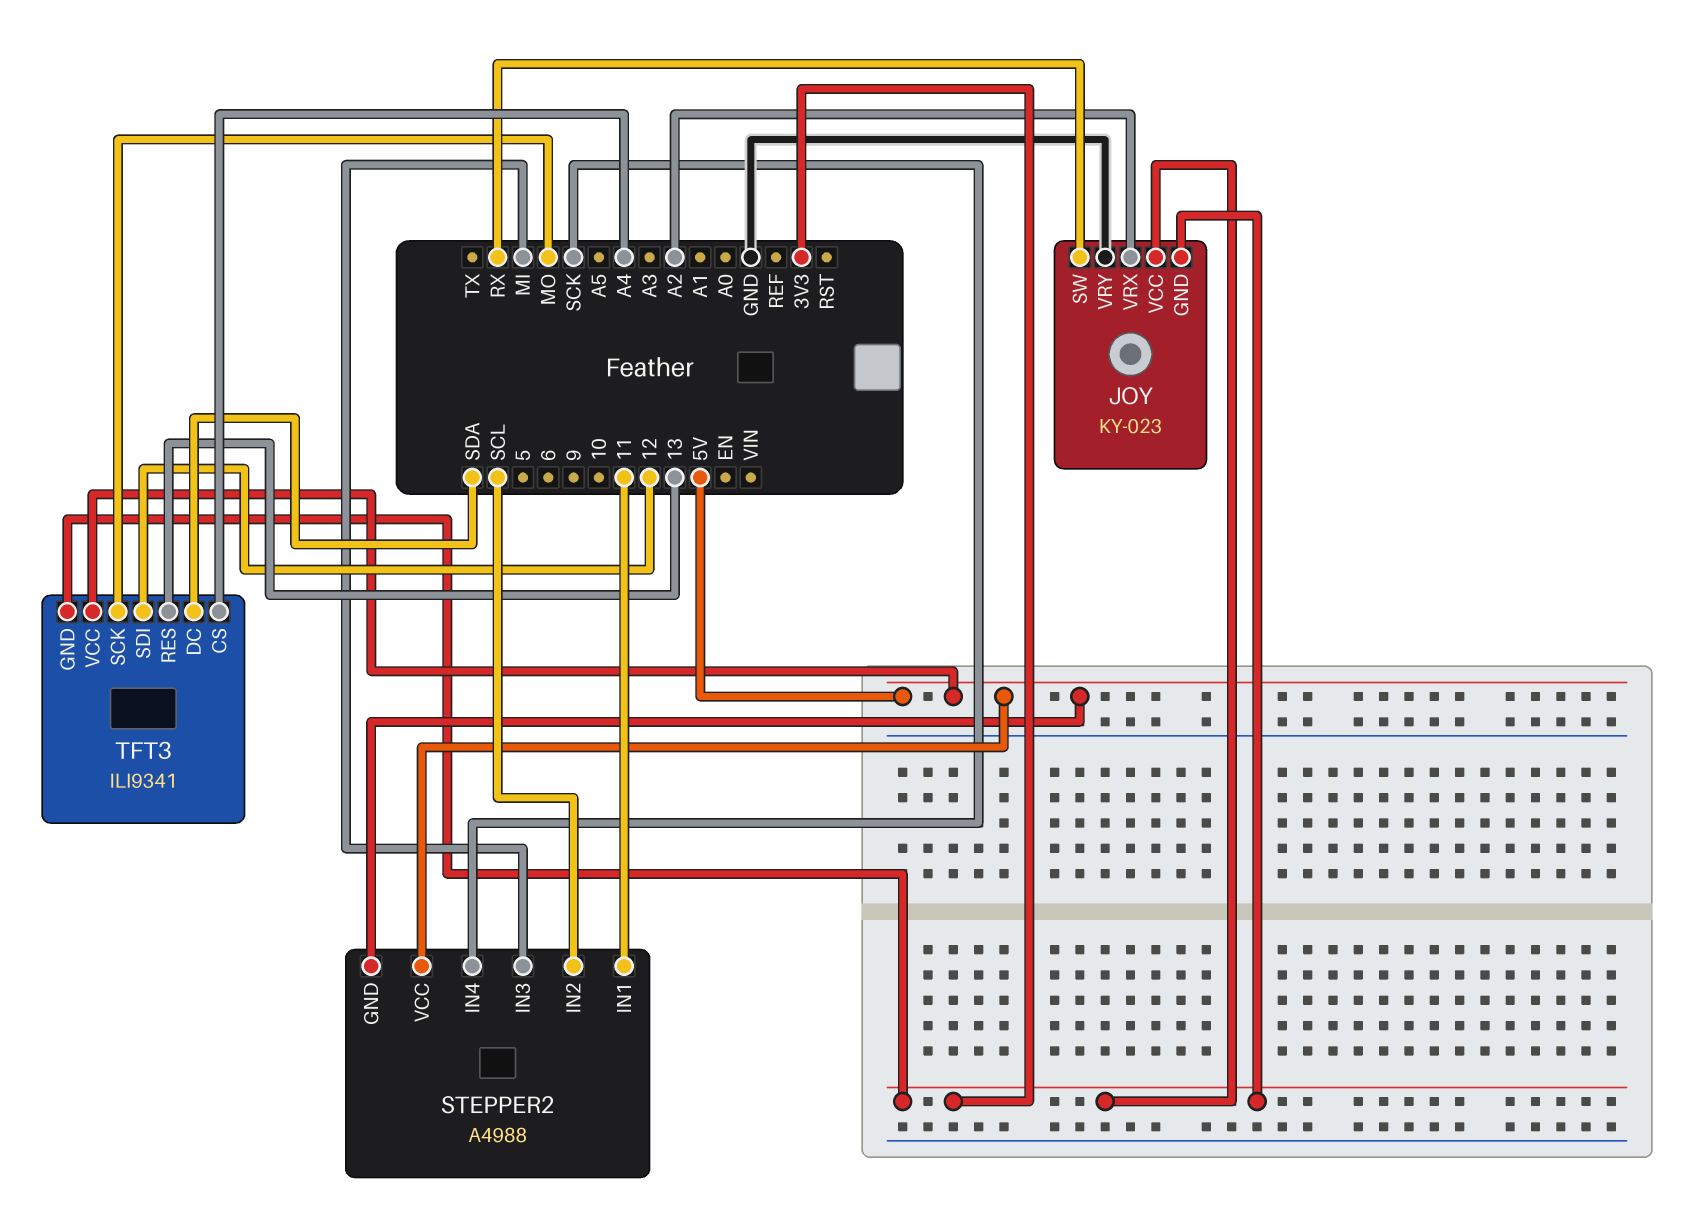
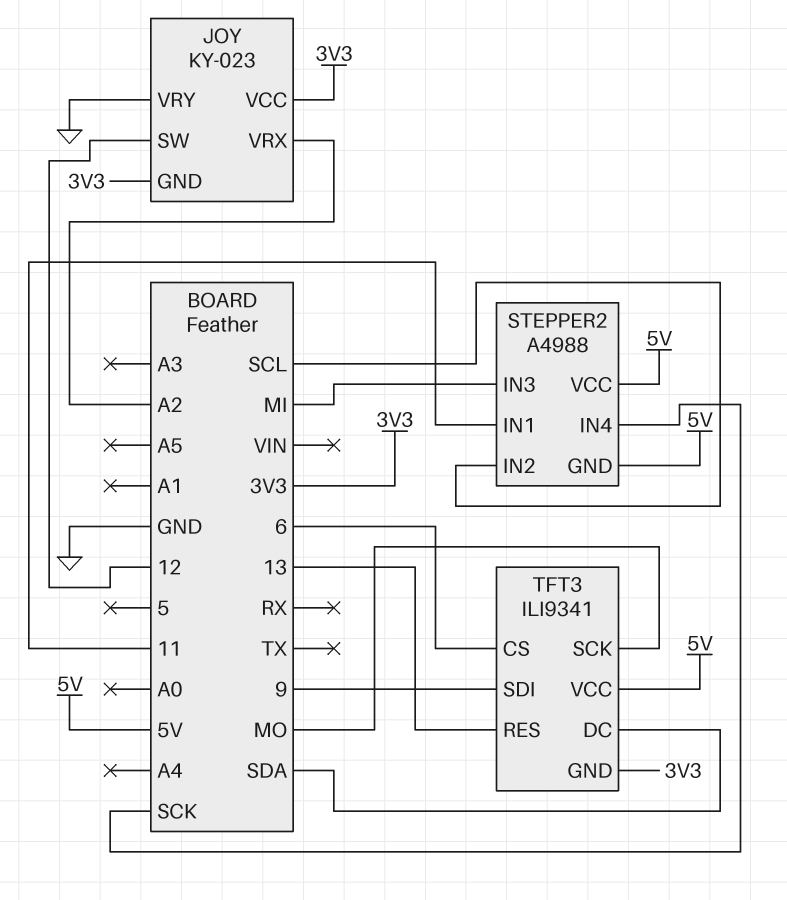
JOY pin SW: RX -> 12
TFT3 pin CS: A4 -> 6
TFT3 pin SDI: 12 -> 9

